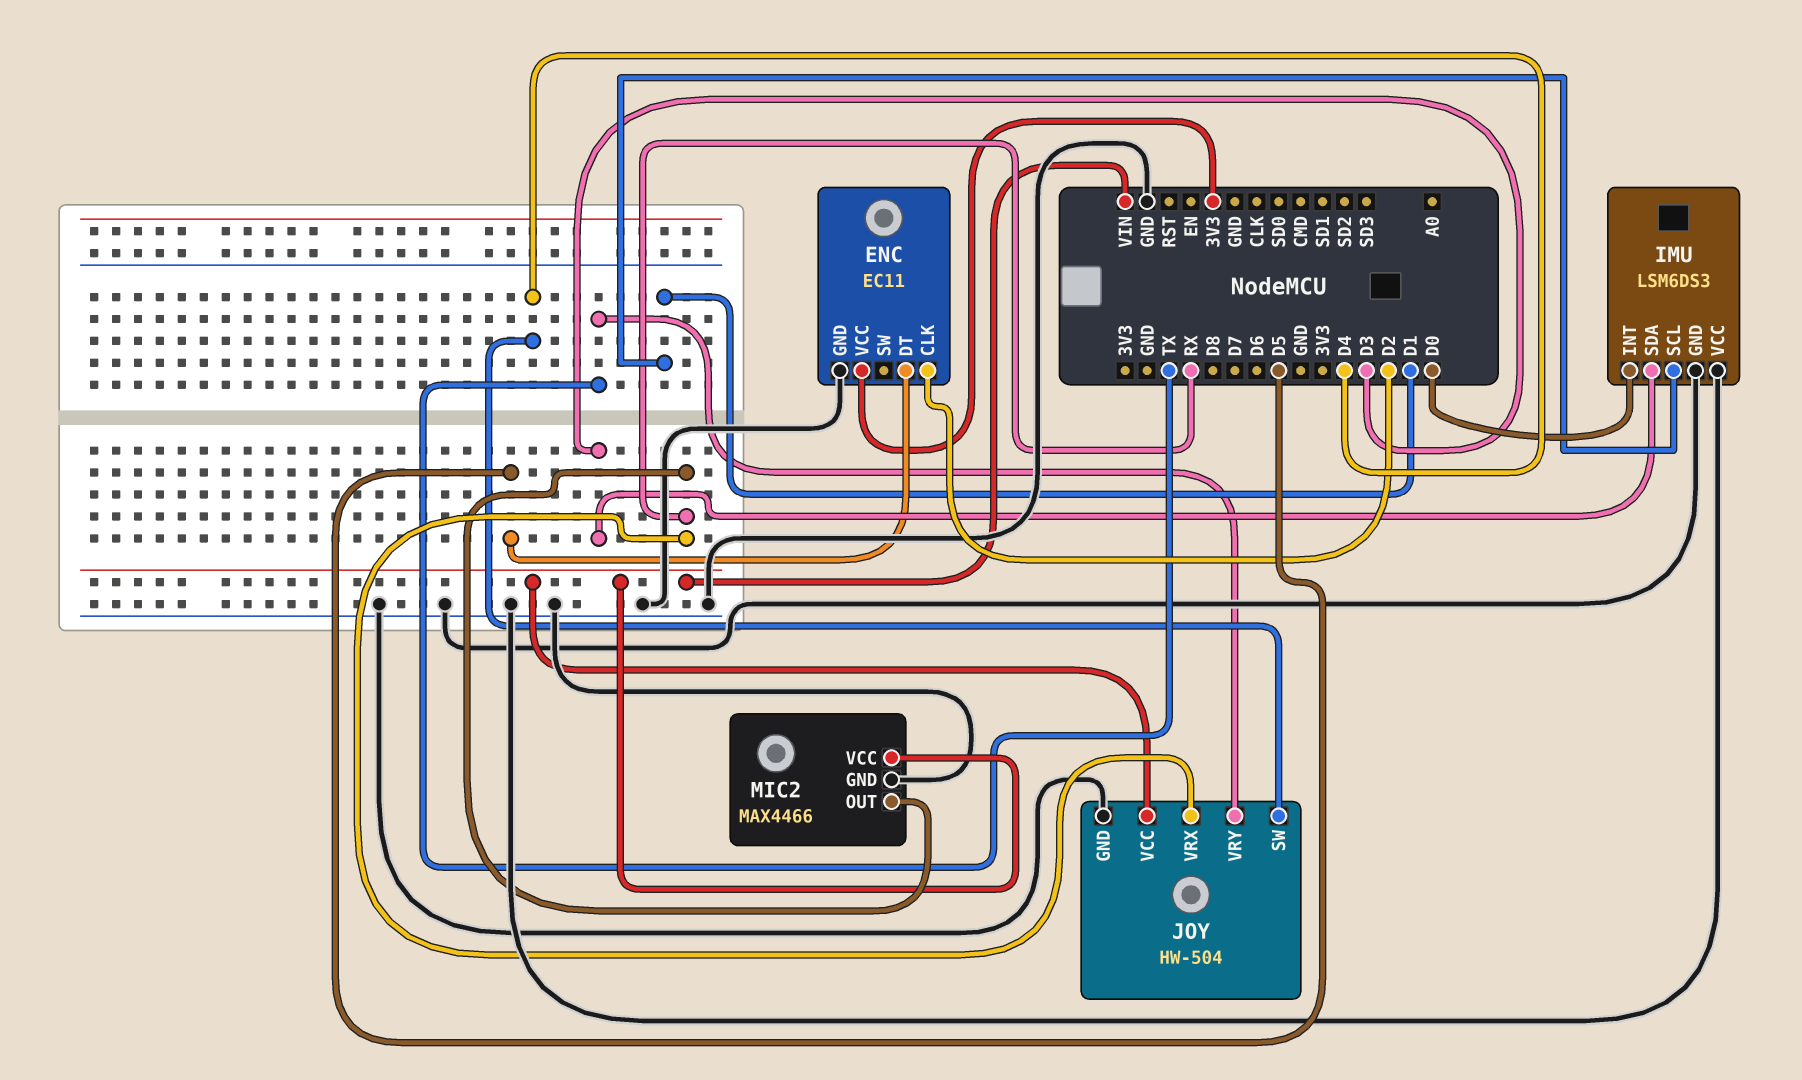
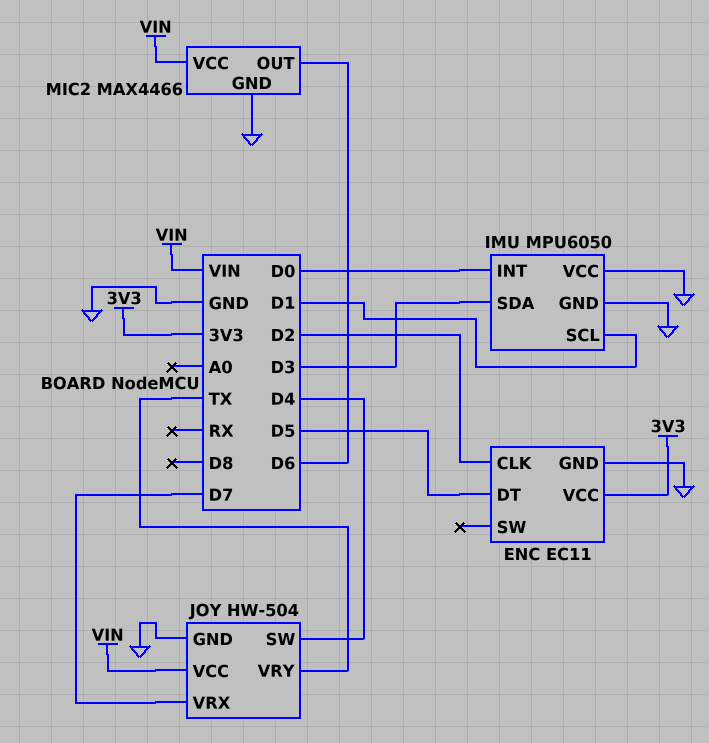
IMU: LSM6DS3 -> MPU6050
JOY pin VRX: RX -> D7
MIC2 pin OUT: RX -> D6

